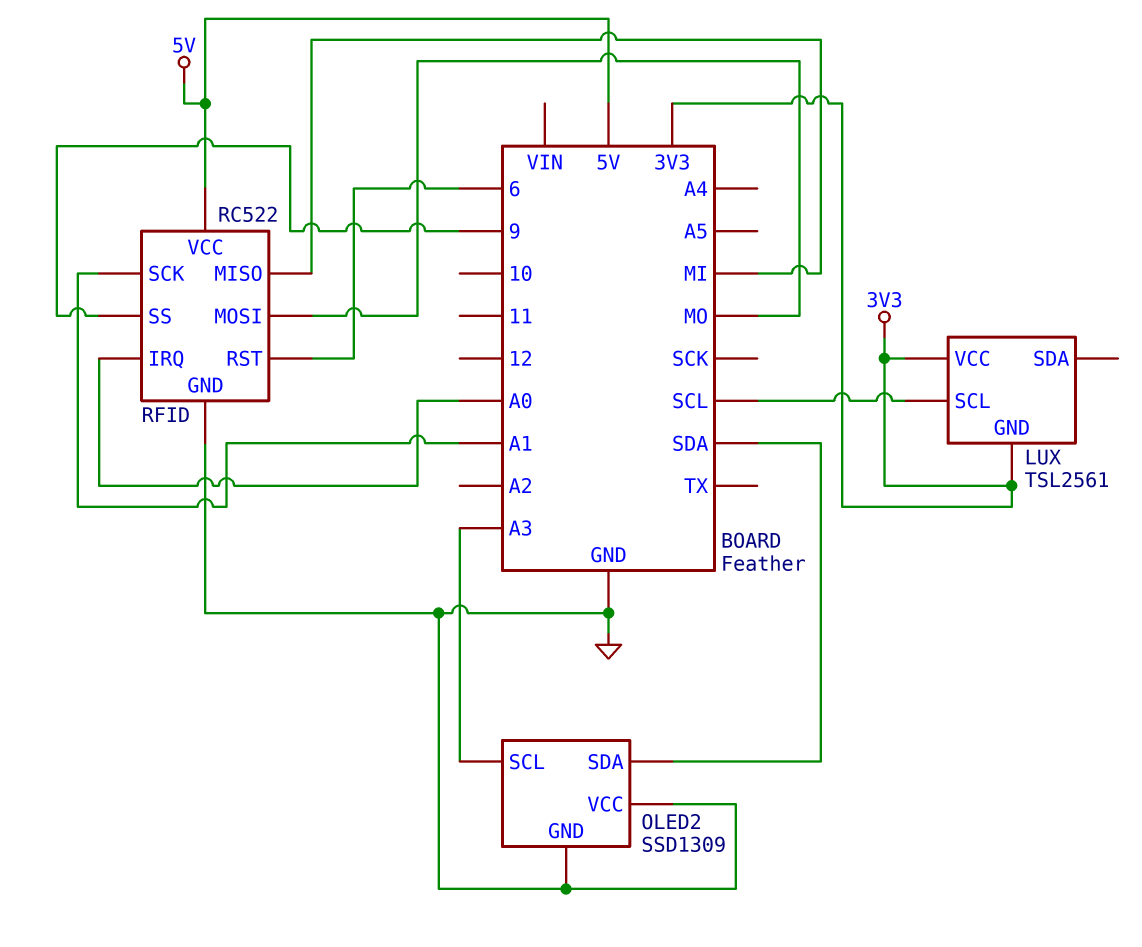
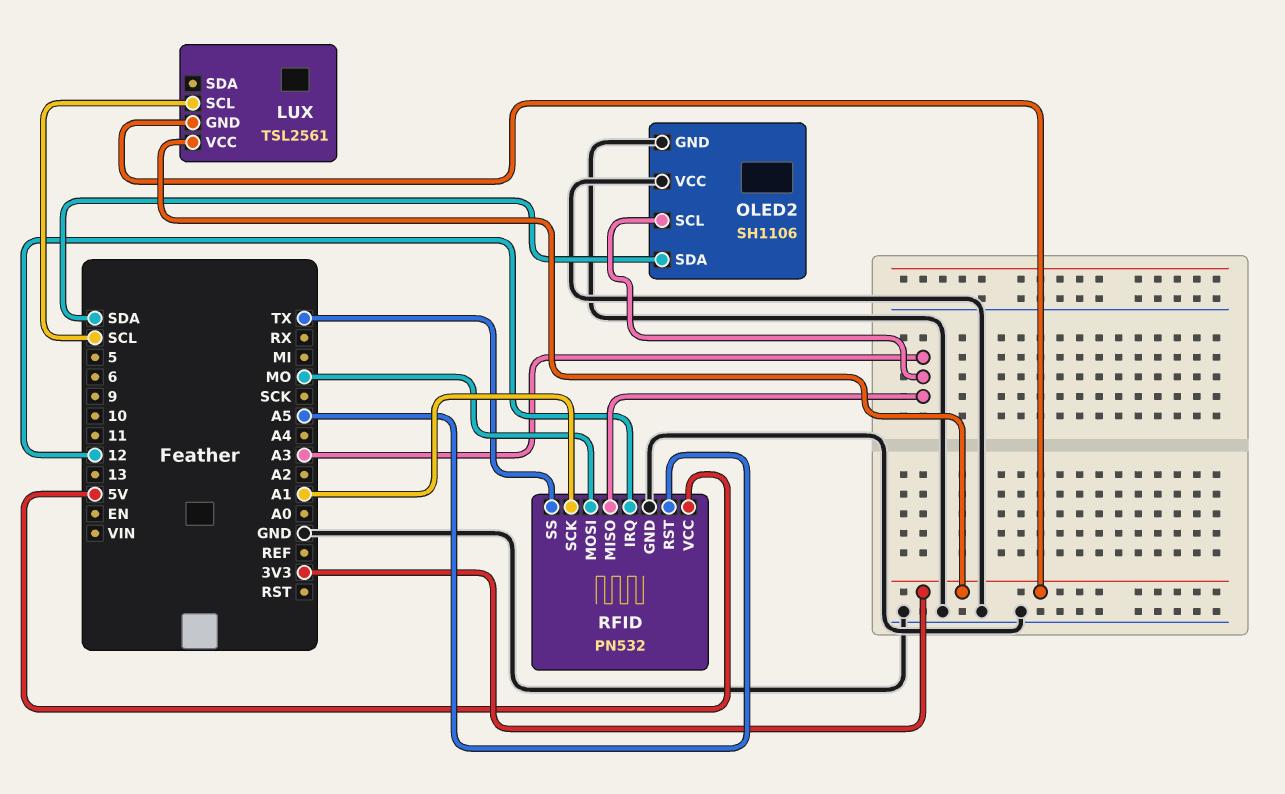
OLED2: SSD1309 -> SH1106
RFID: RC522 -> PN532
RFID pin IRQ: A0 -> 12
RFID pin MISO: MI -> A3
RFID pin RST: 6 -> A5
RFID pin SS: 9 -> TX

